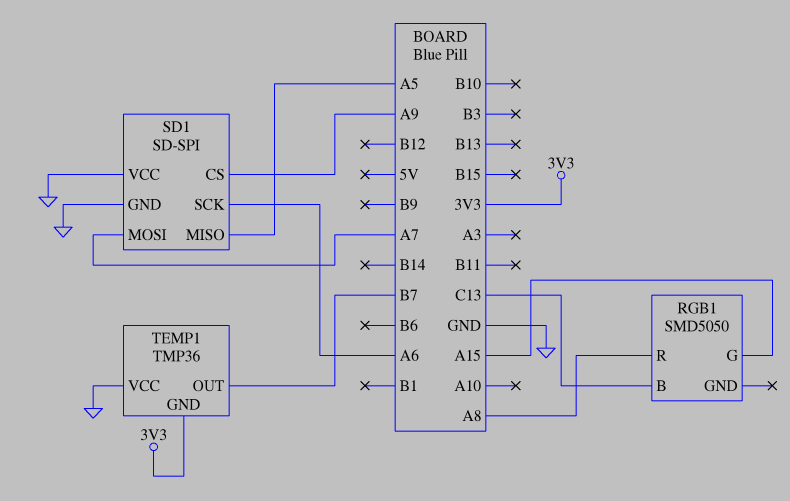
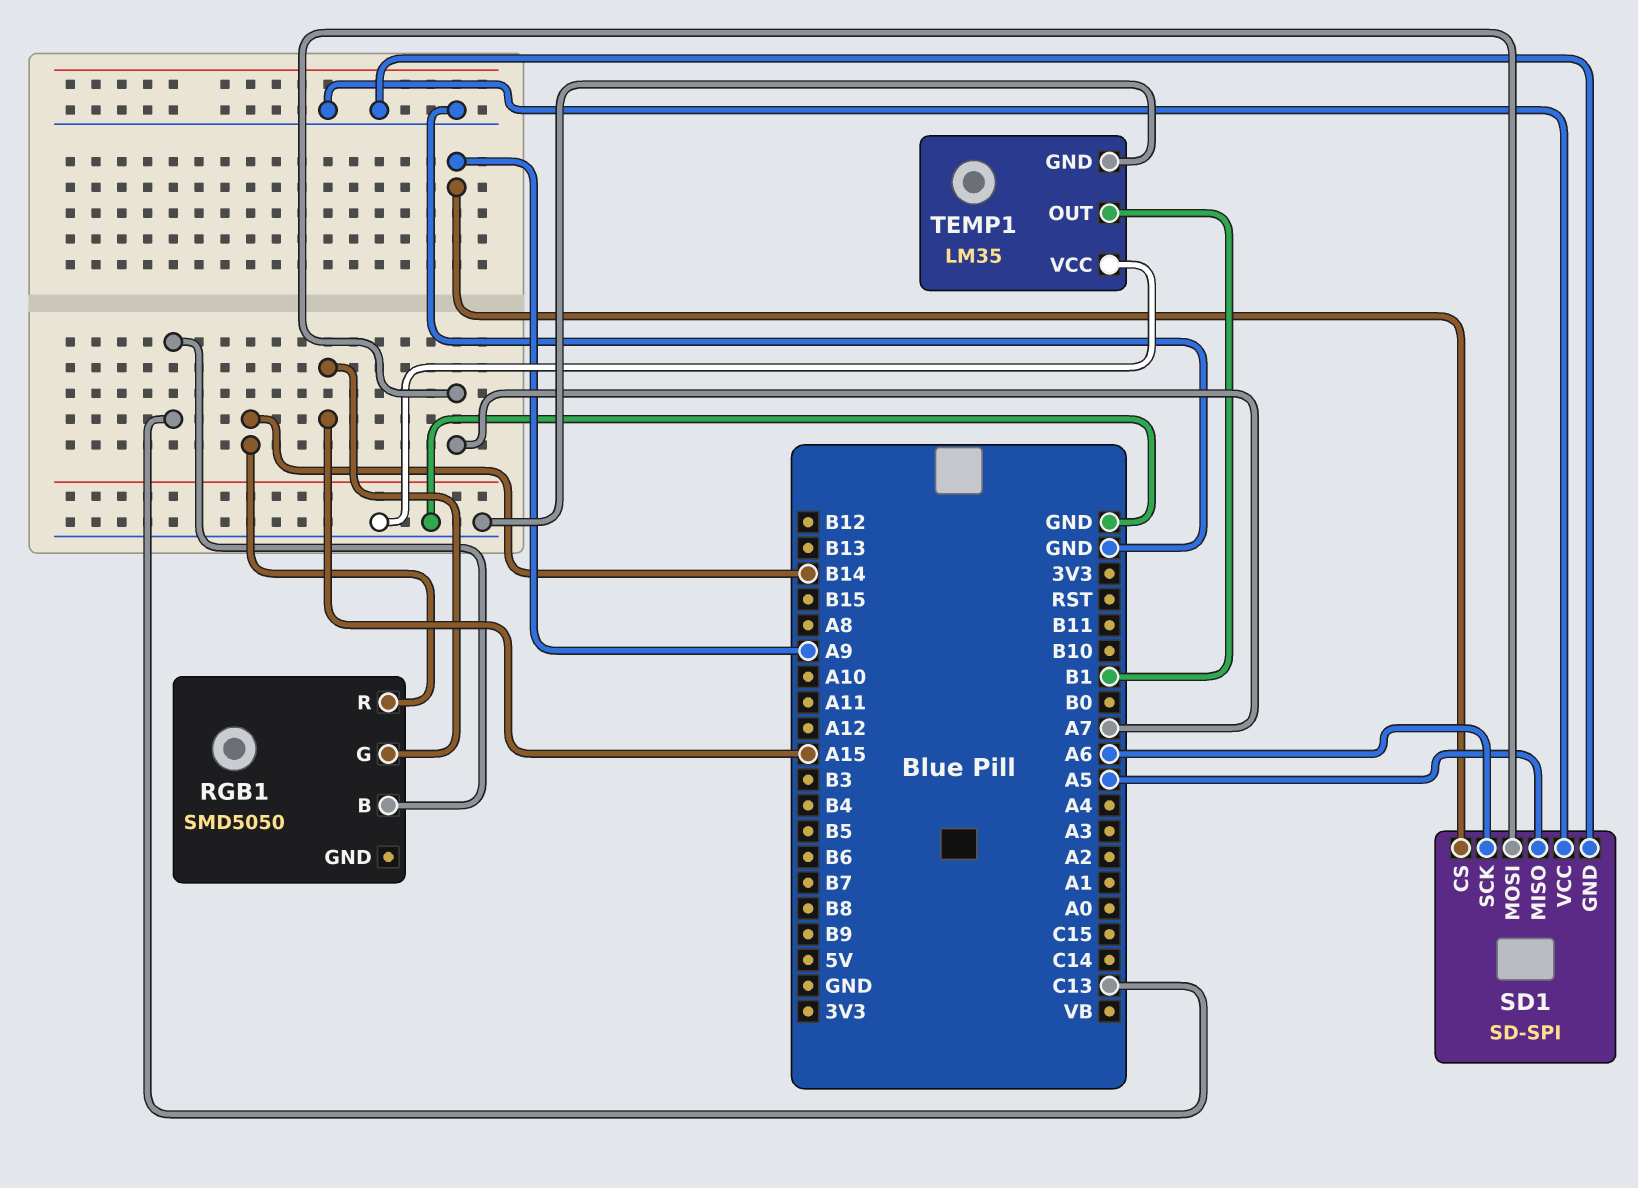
RGB1 pin R: A8 -> B14
TEMP1: TMP36 -> LM35
TEMP1 pin GND: 3V3 -> GND
TEMP1 pin OUT: B7 -> B1

